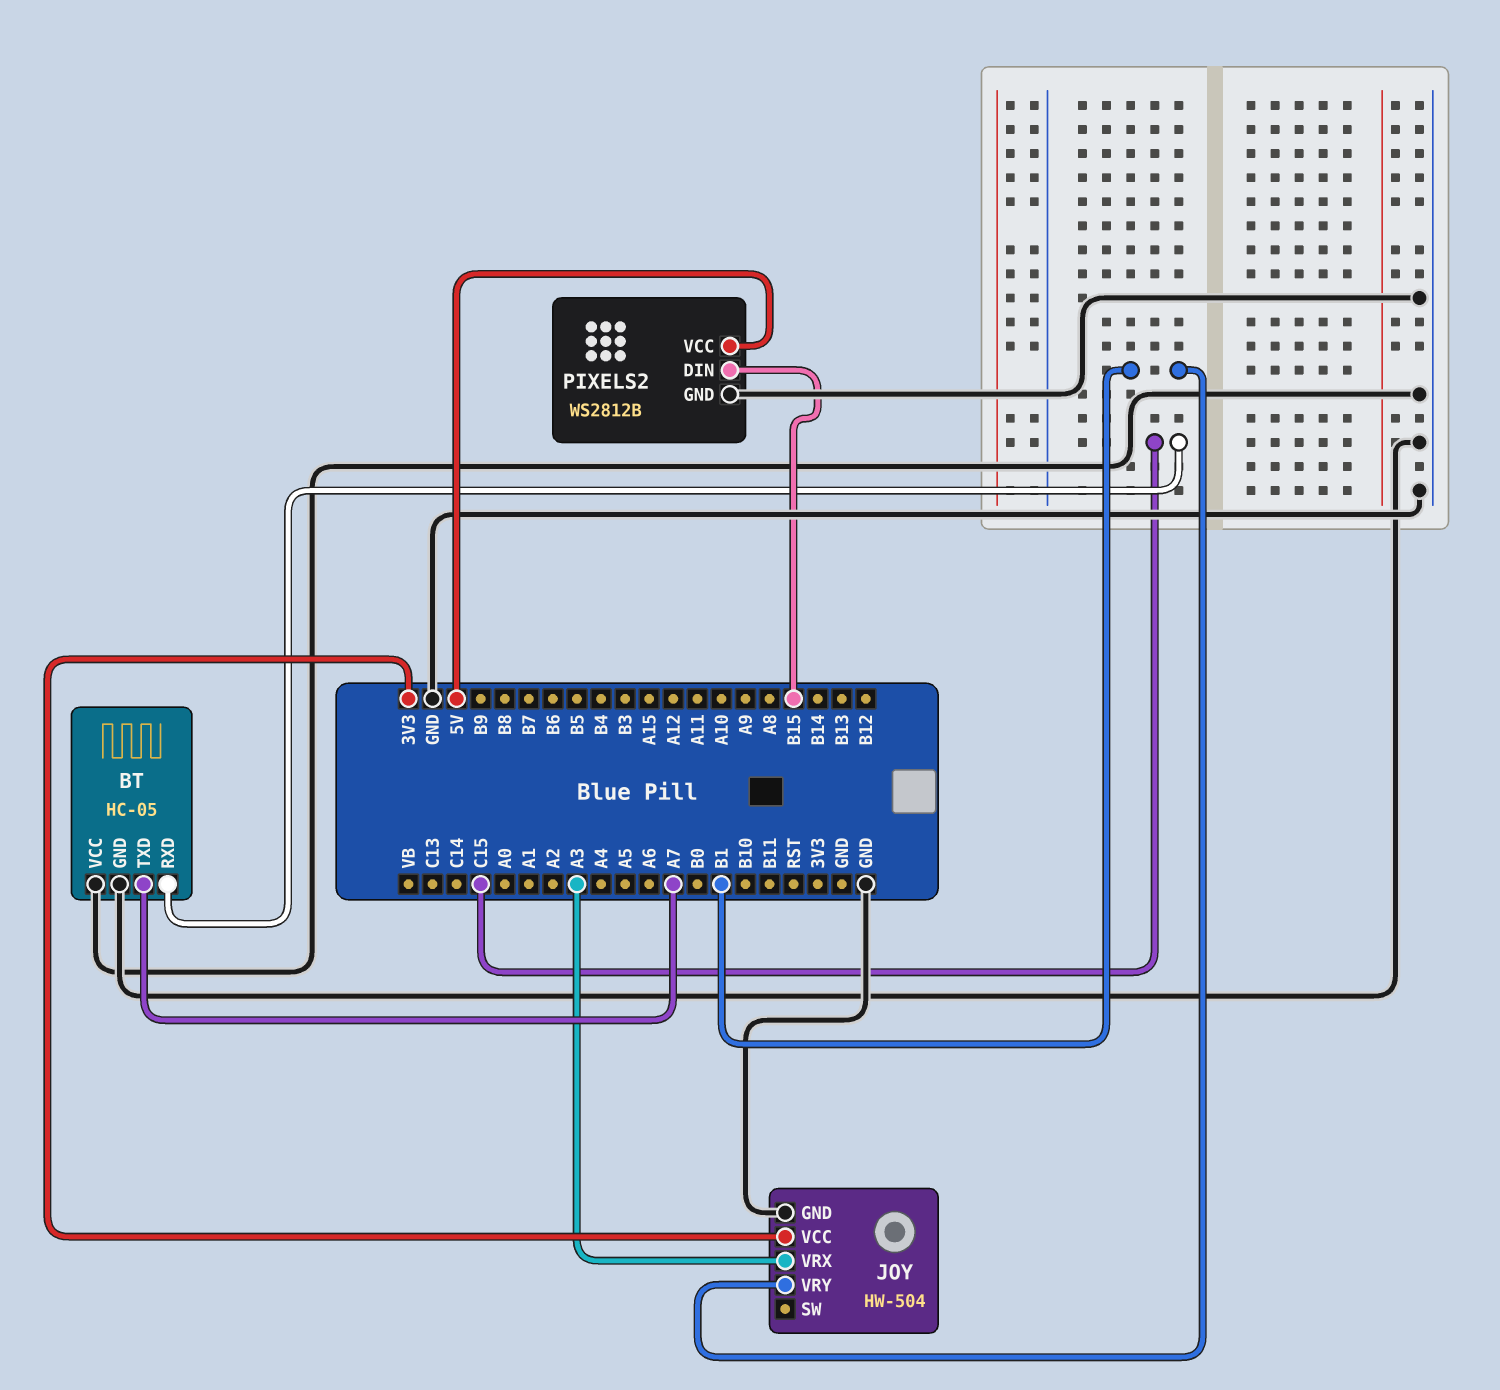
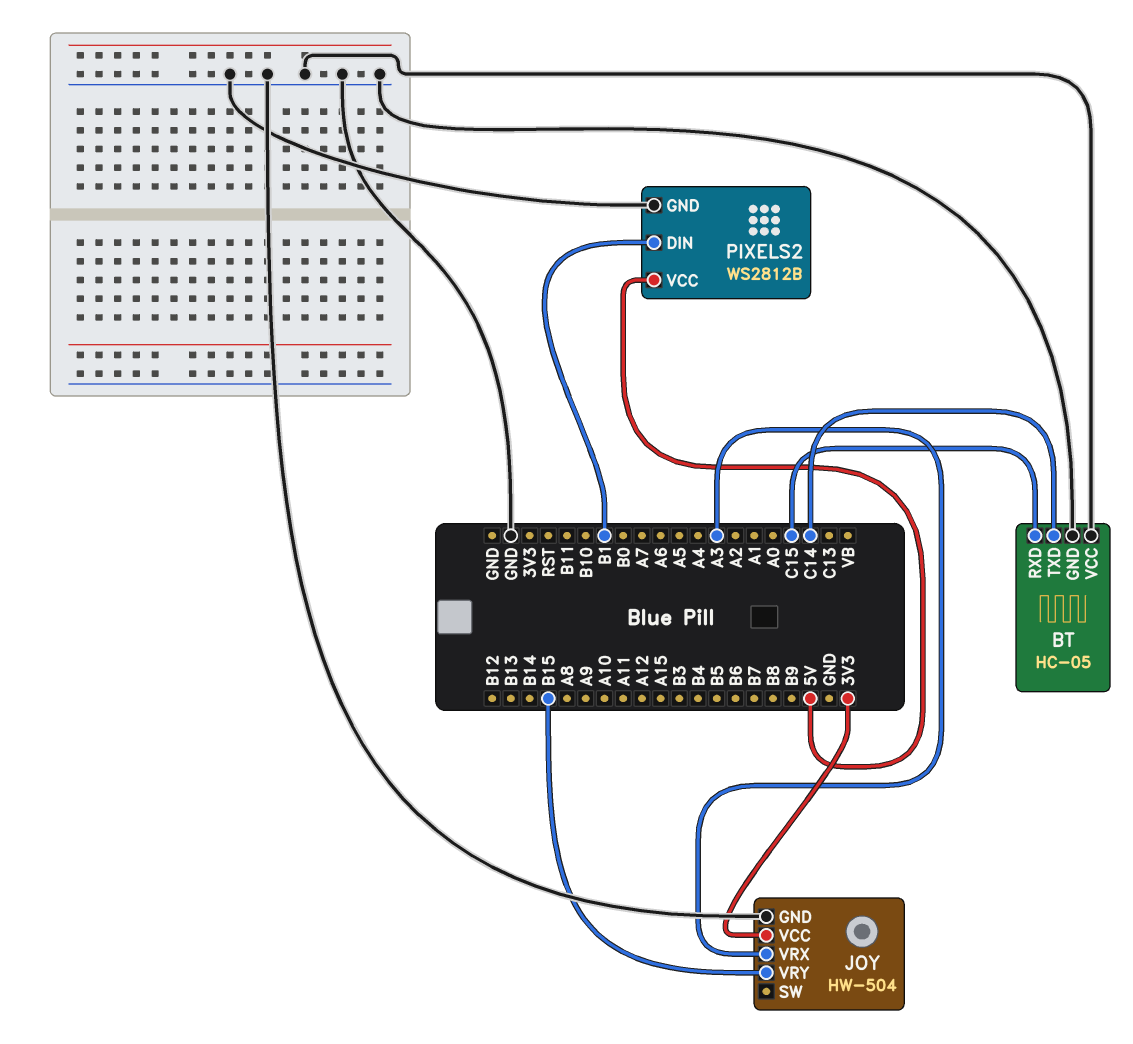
BT pin TXD: A7 -> C14
JOY pin VRY: B1 -> B15
PIXELS2 pin DIN: B15 -> B1

